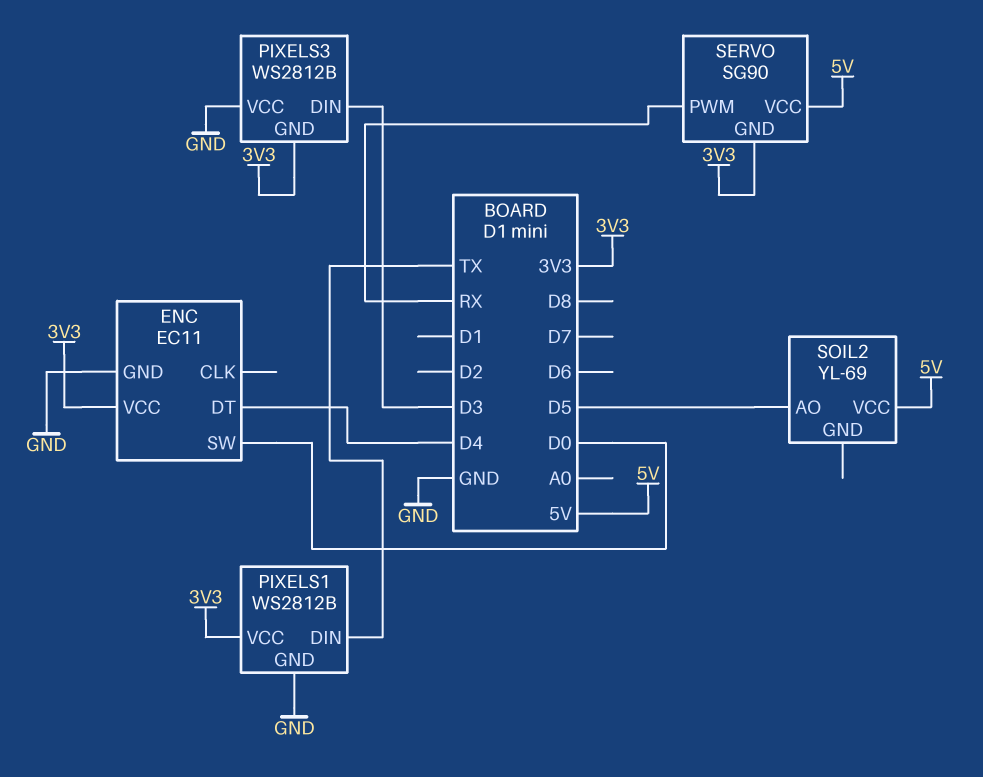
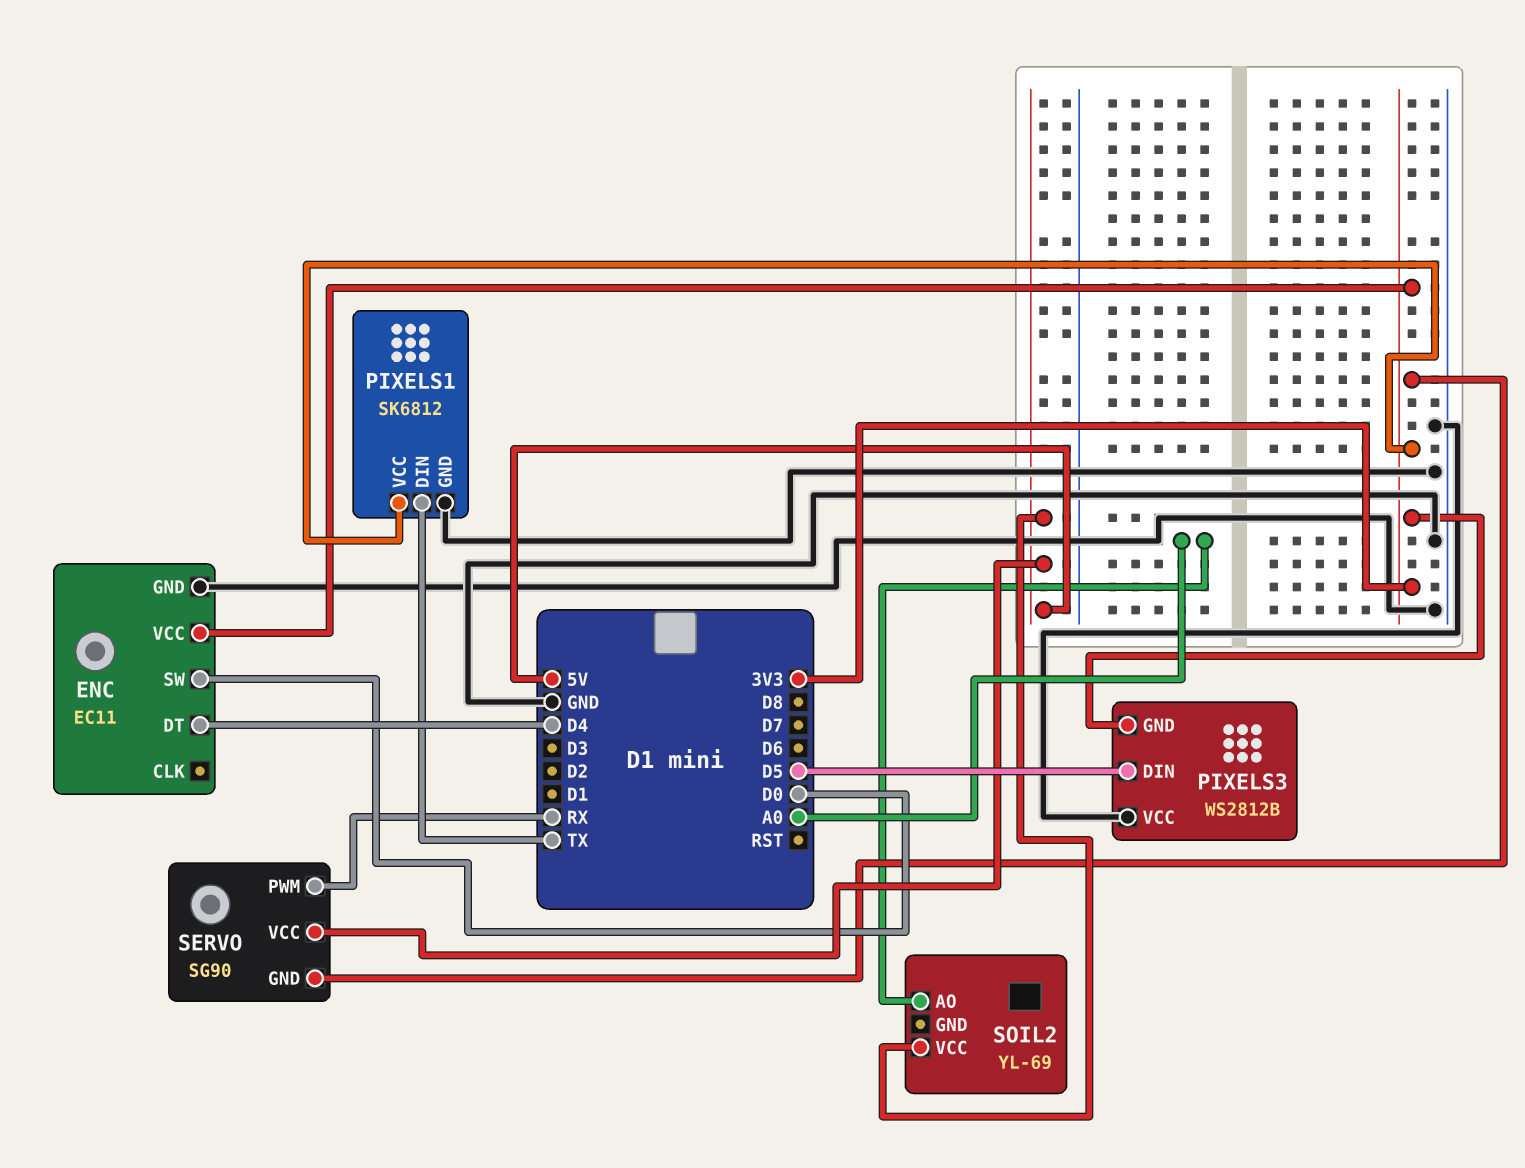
PIXELS1: WS2812B -> SK6812
PIXELS3 pin DIN: D3 -> D5
SOIL2 pin AO: D5 -> A0

